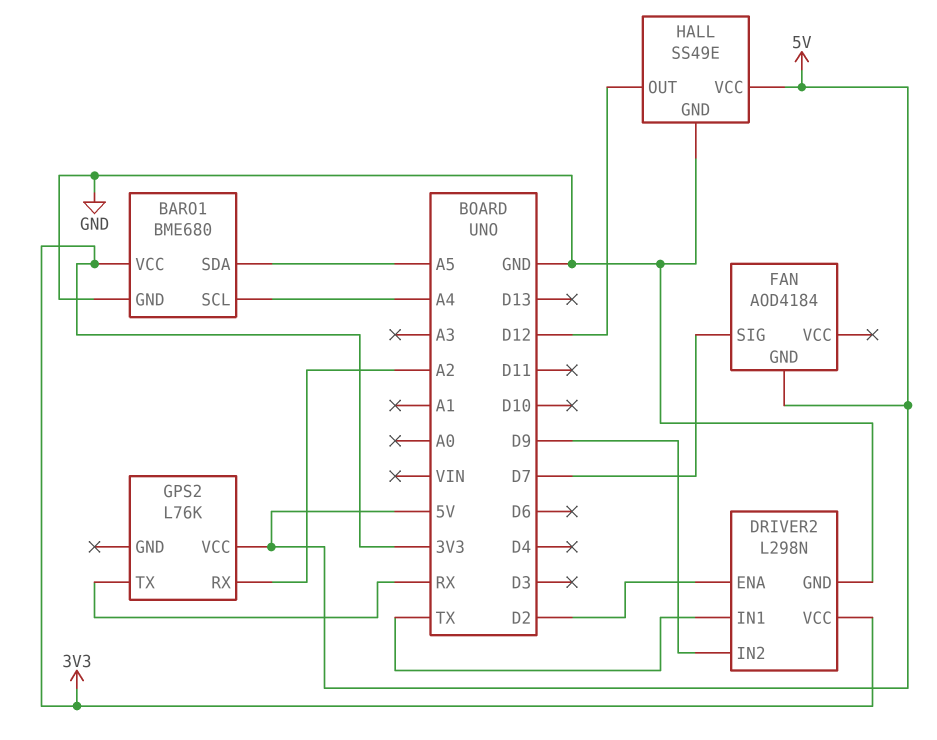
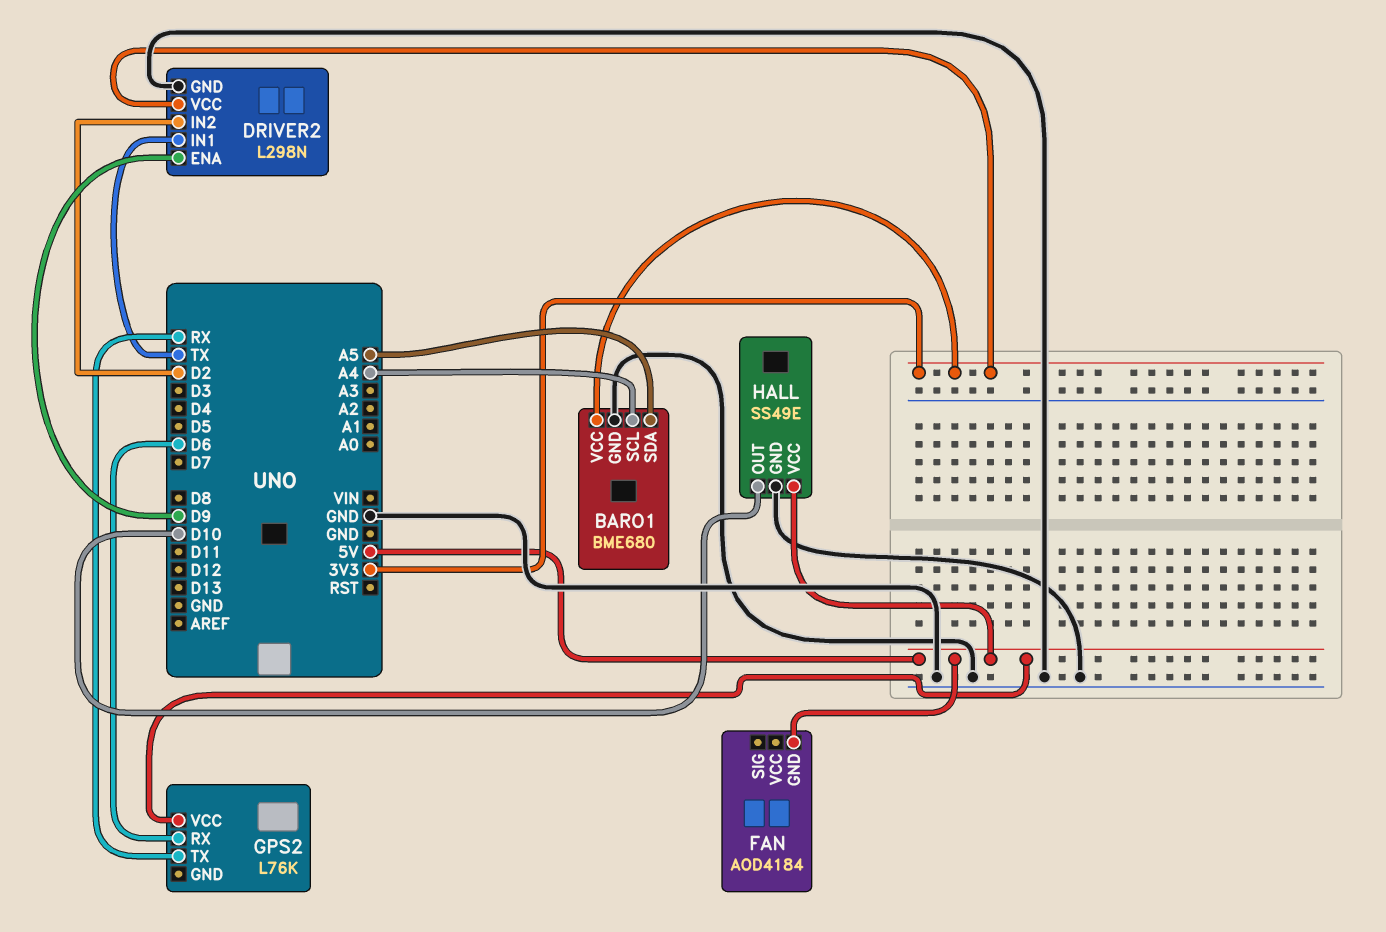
DRIVER2 pin ENA: D2 -> D9
DRIVER2 pin IN2: D9 -> D2
FAN pin SIG: D7 -> none
GPS2 pin RX: A2 -> D6
HALL pin OUT: D12 -> D10

